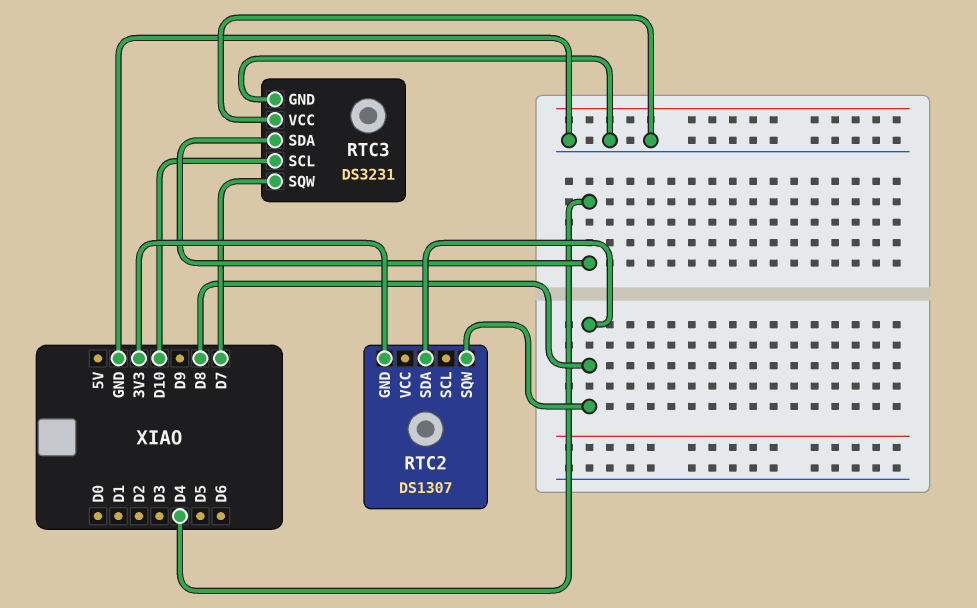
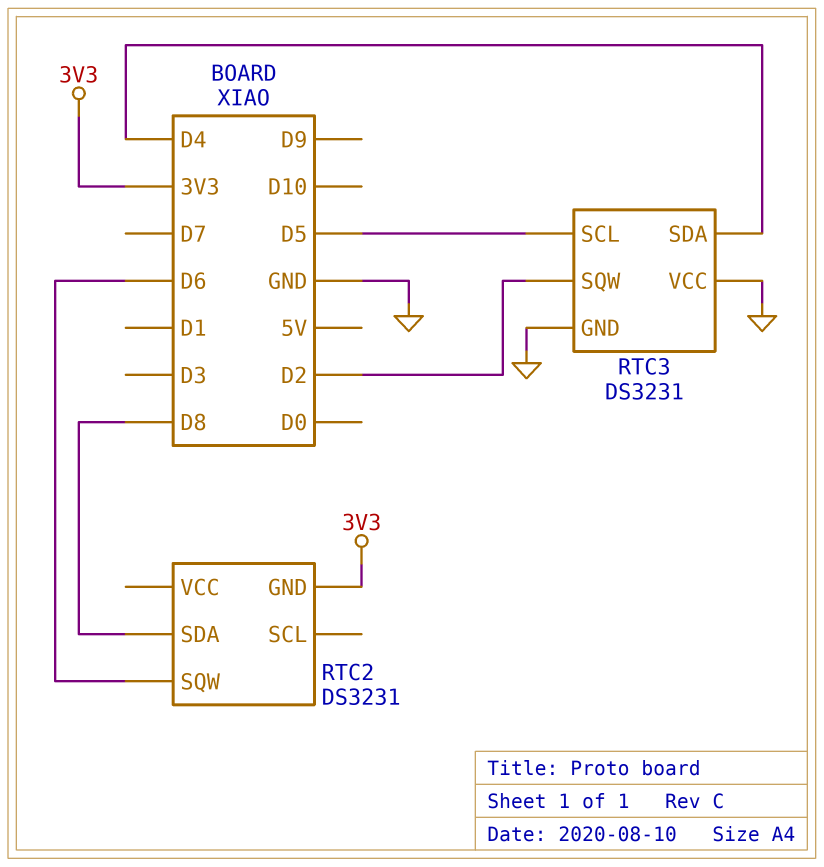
RTC2: DS1307 -> DS3231
RTC2 pin SQW: D8 -> D6
RTC3 pin SCL: D10 -> D5
RTC3 pin SQW: D7 -> D2

